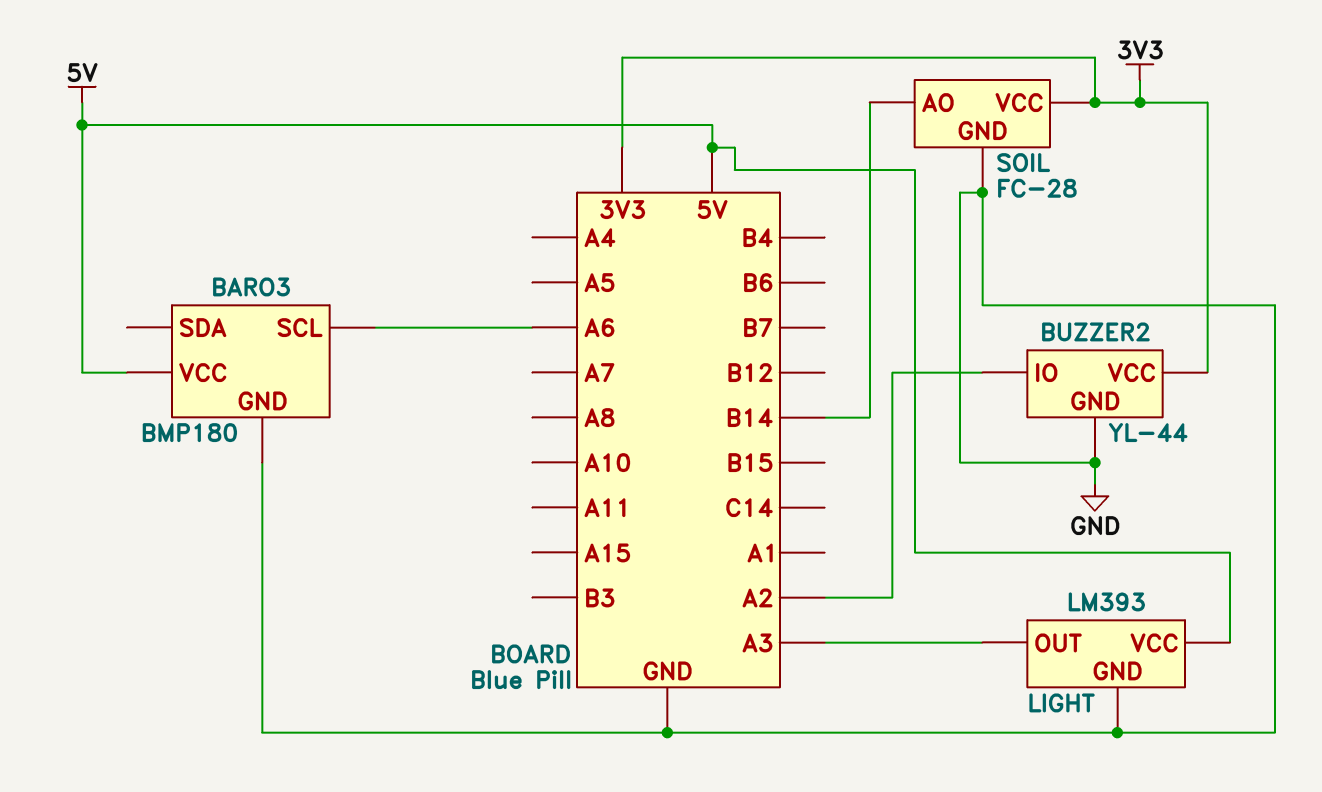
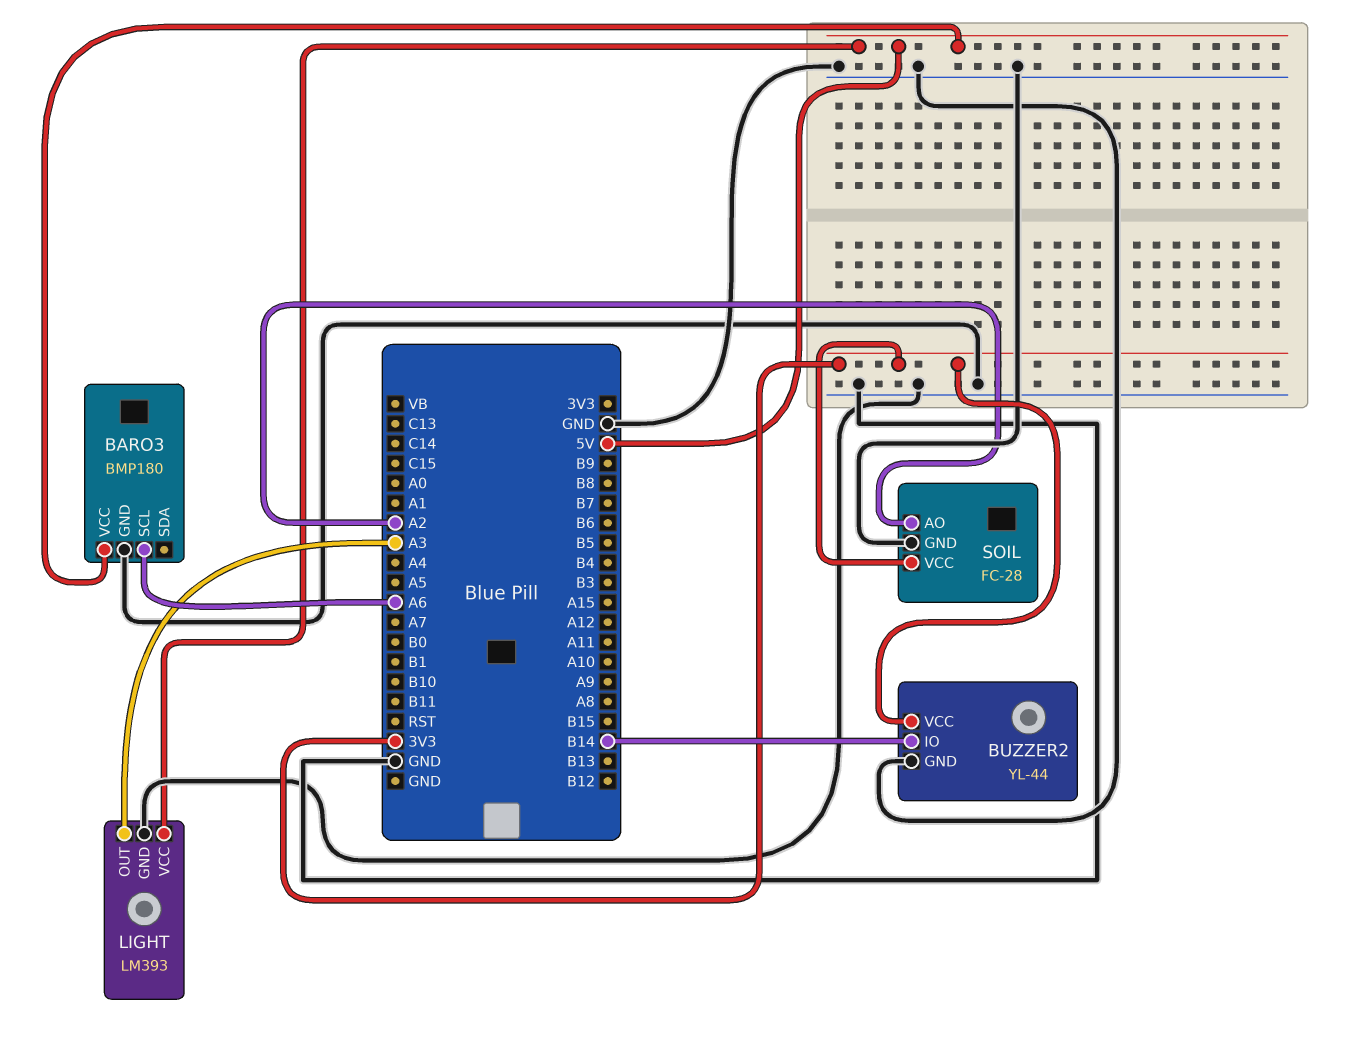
BUZZER2 pin IO: A2 -> B14
SOIL pin AO: B14 -> A2

